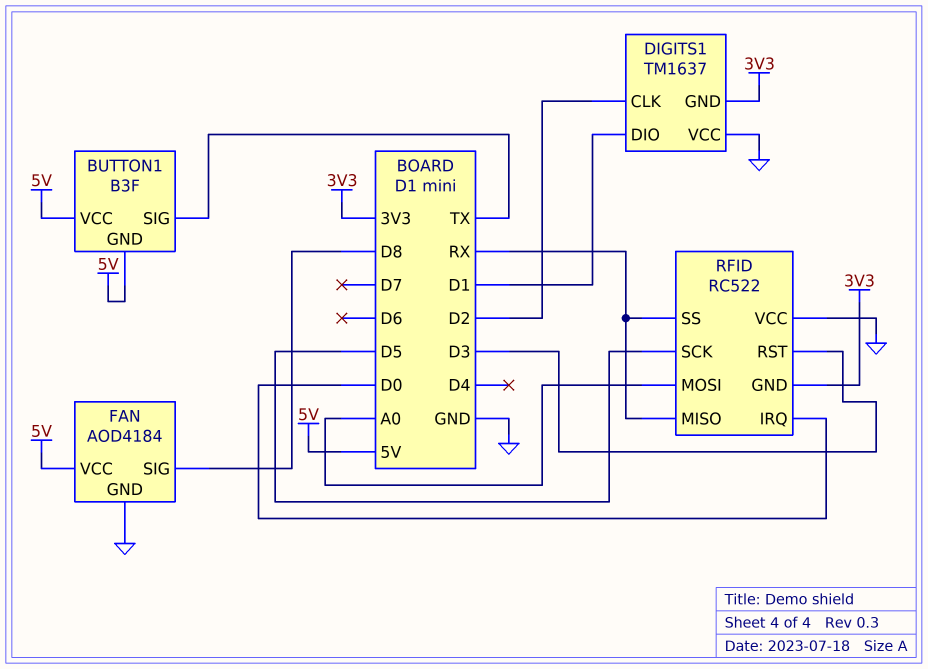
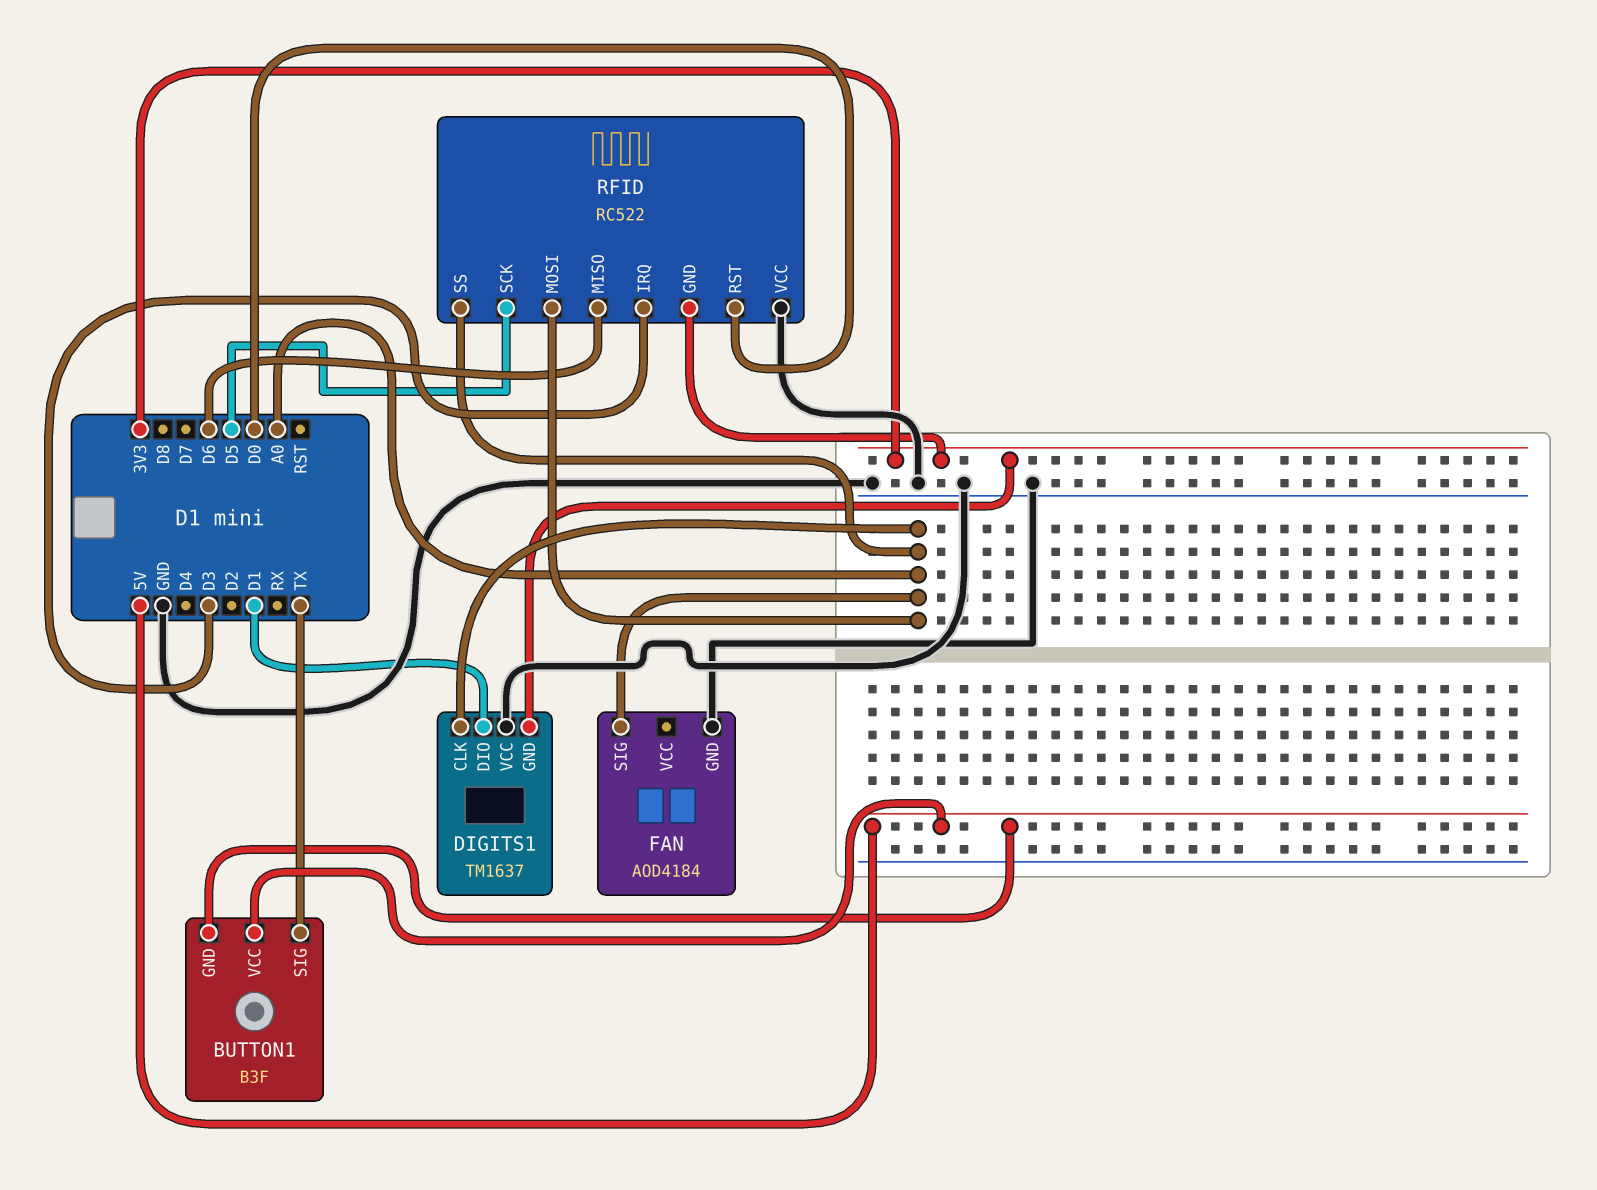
DIGITS1 pin CLK: D2 -> A0
FAN pin SIG: D8 -> A0
FAN pin VCC: 5V -> none
RFID pin IRQ: D0 -> D3
RFID pin MISO: RX -> D6
RFID pin RST: D3 -> D0
RFID pin SS: RX -> A0

